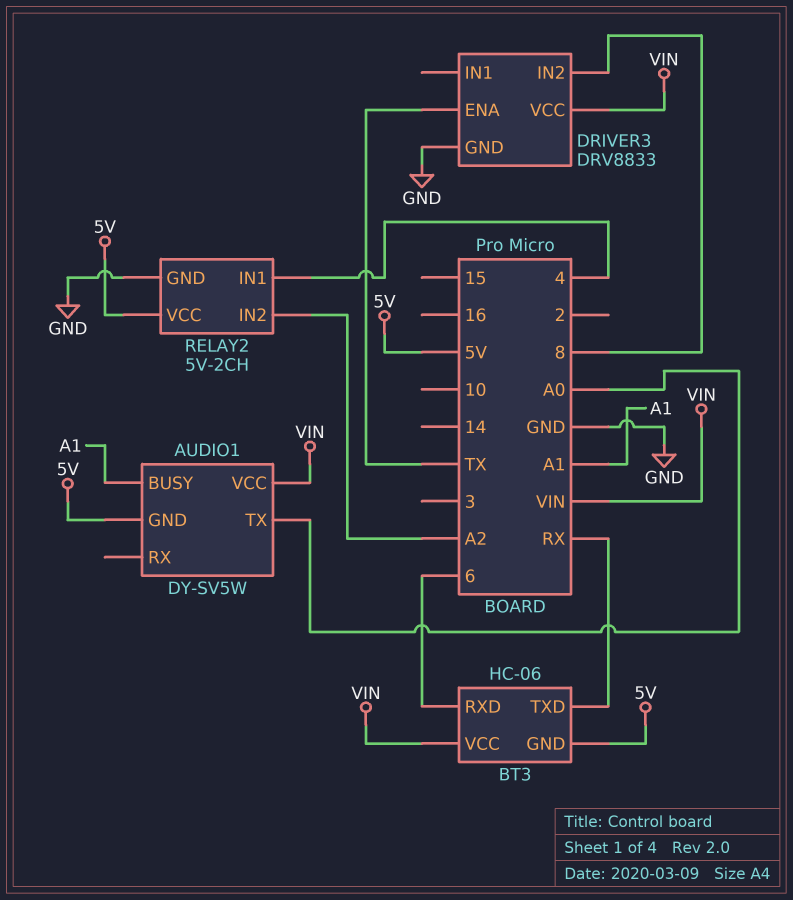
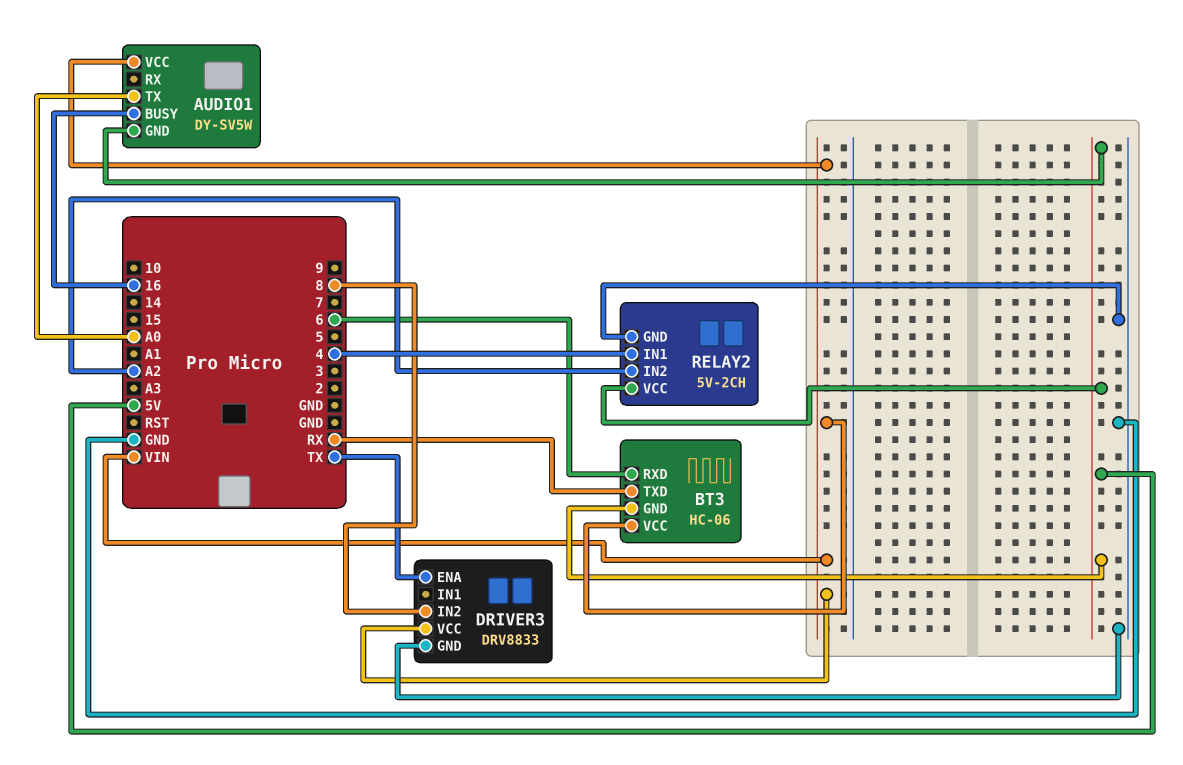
AUDIO1 pin BUSY: A1 -> 16

